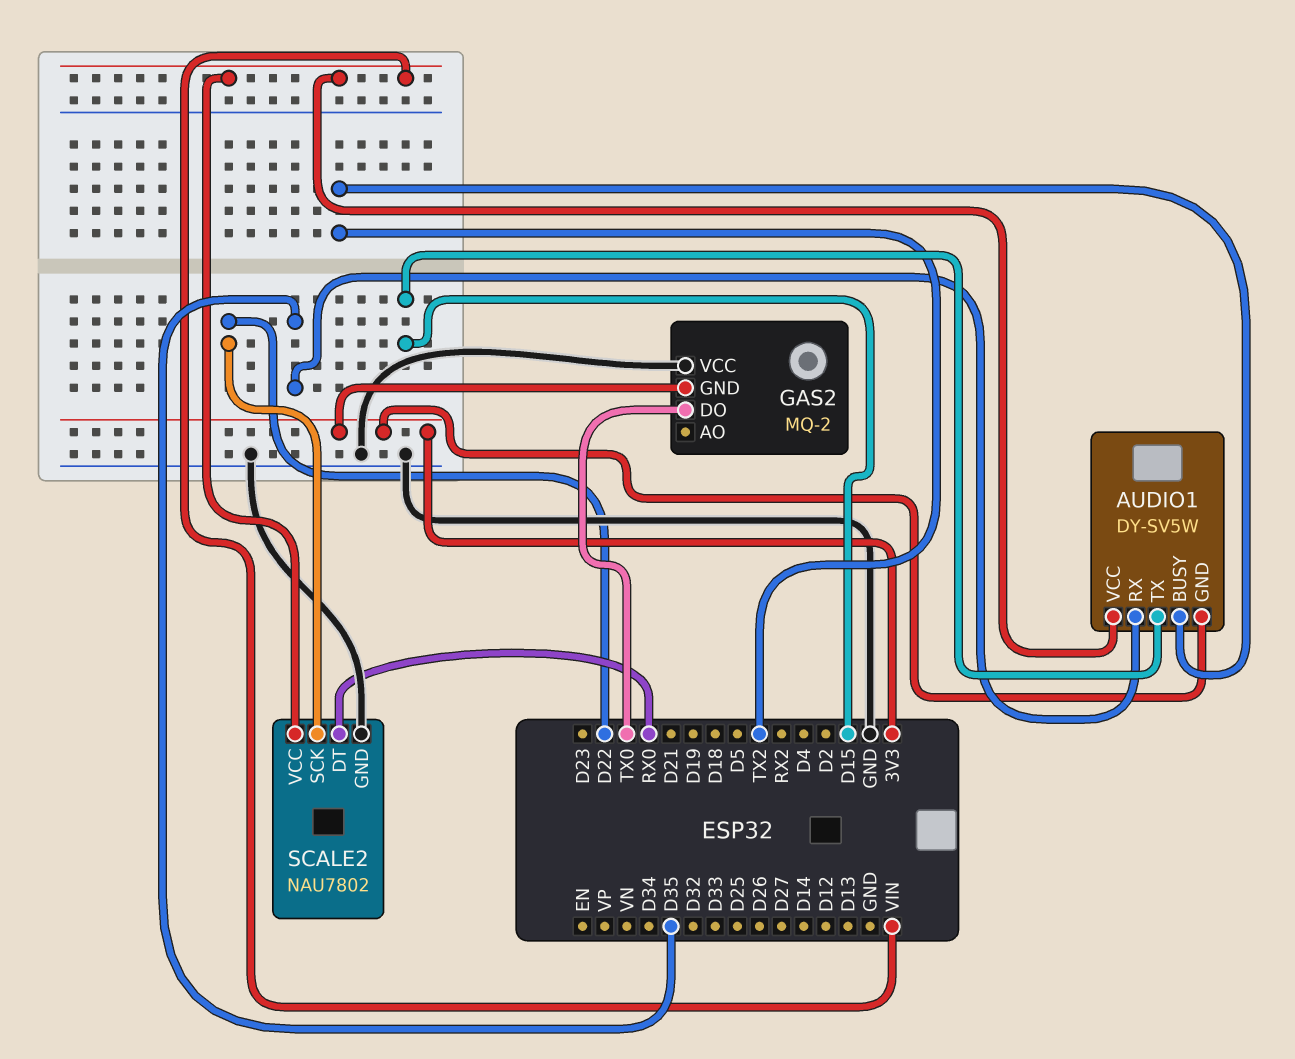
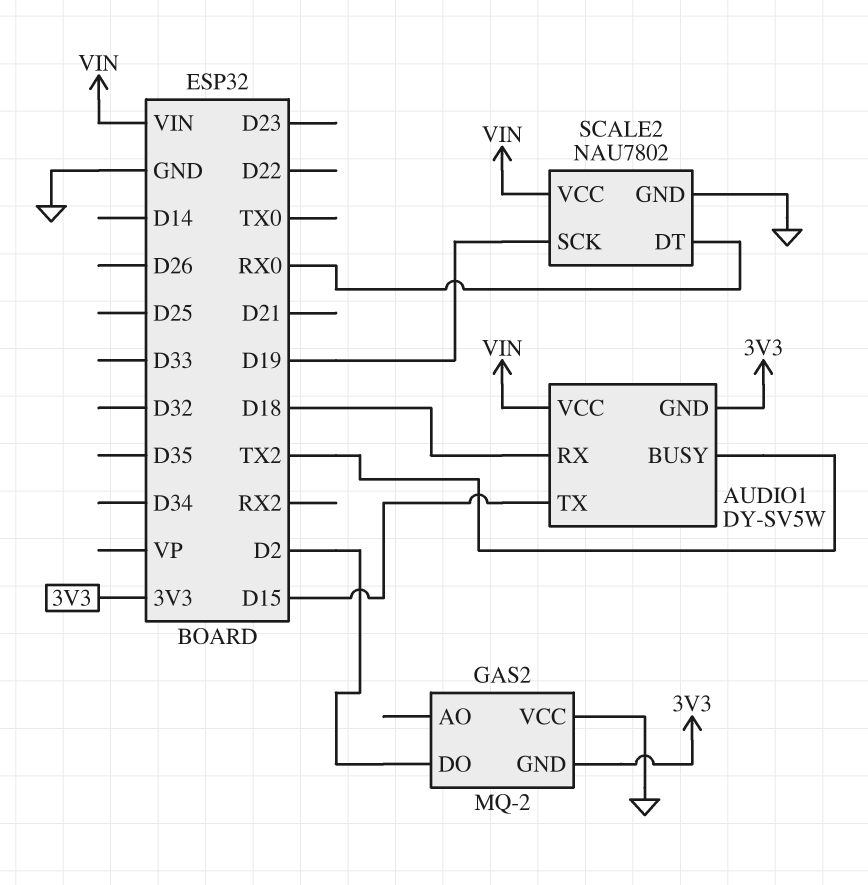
AUDIO1 pin RX: D35 -> D18
GAS2 pin DO: TX0 -> D2
SCALE2 pin SCK: D22 -> D19

